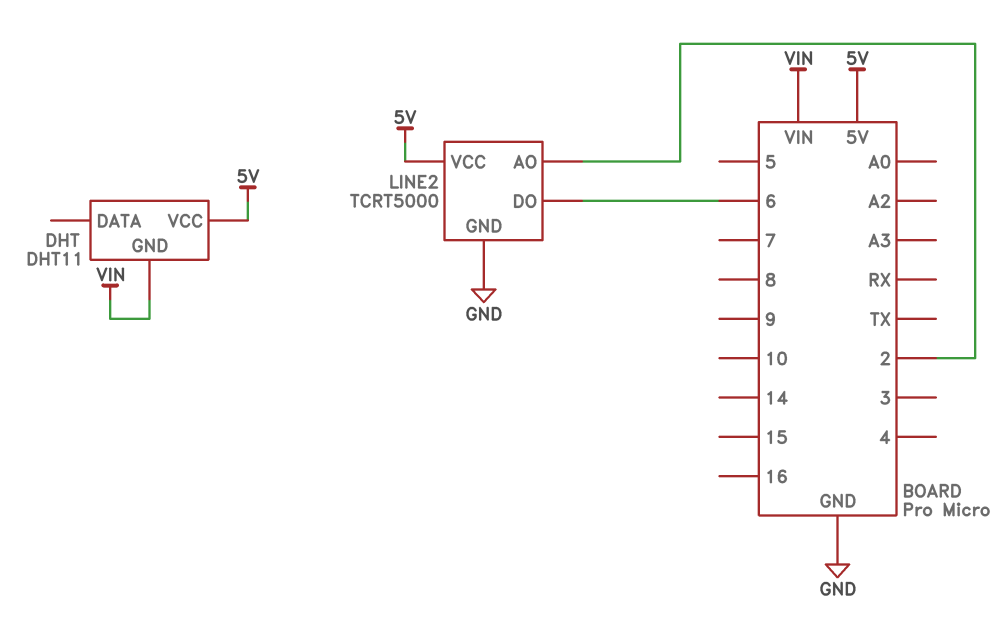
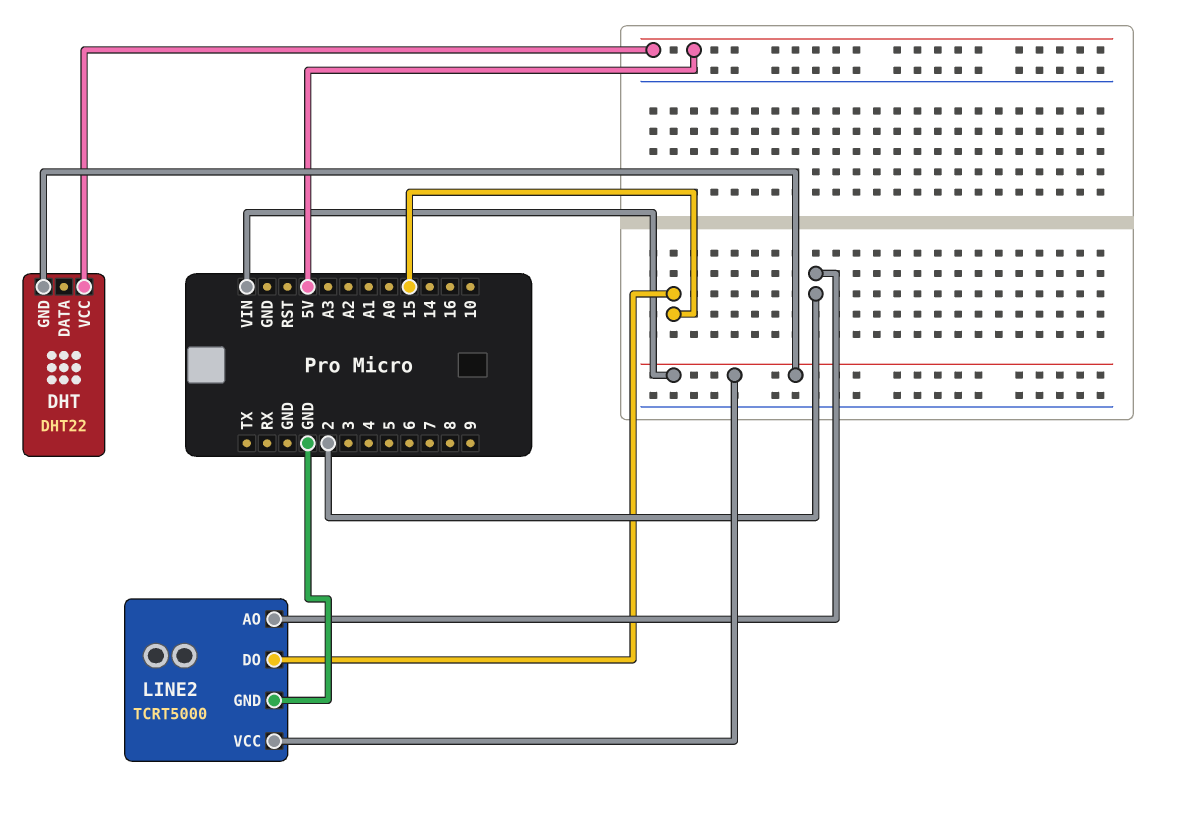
DHT: DHT11 -> DHT22
LINE2 pin DO: 6 -> 15
LINE2 pin VCC: 5V -> VIN

